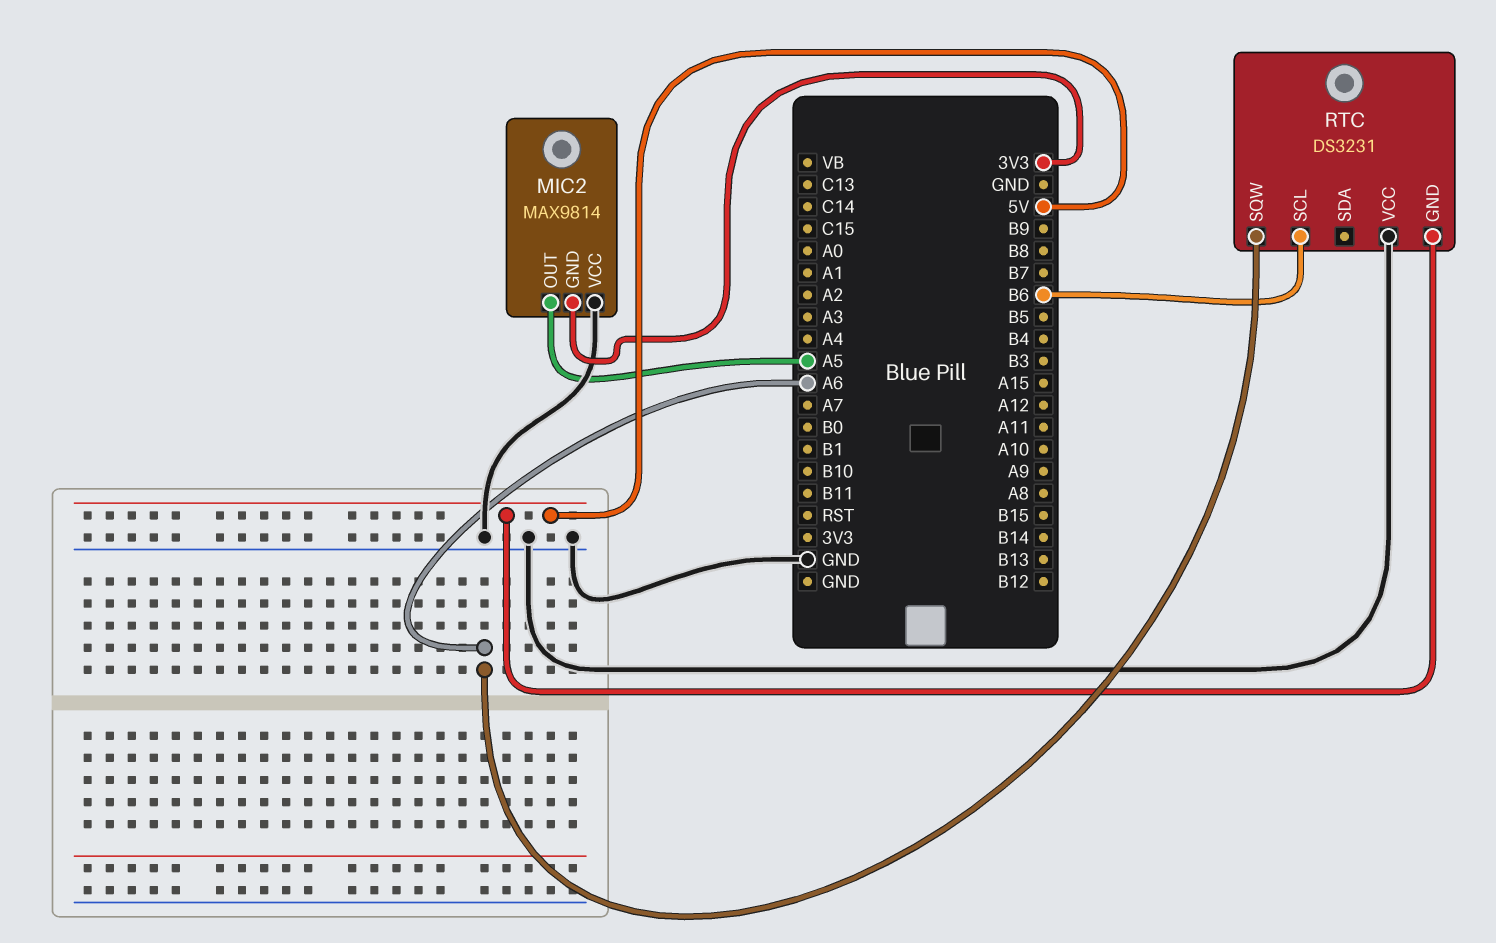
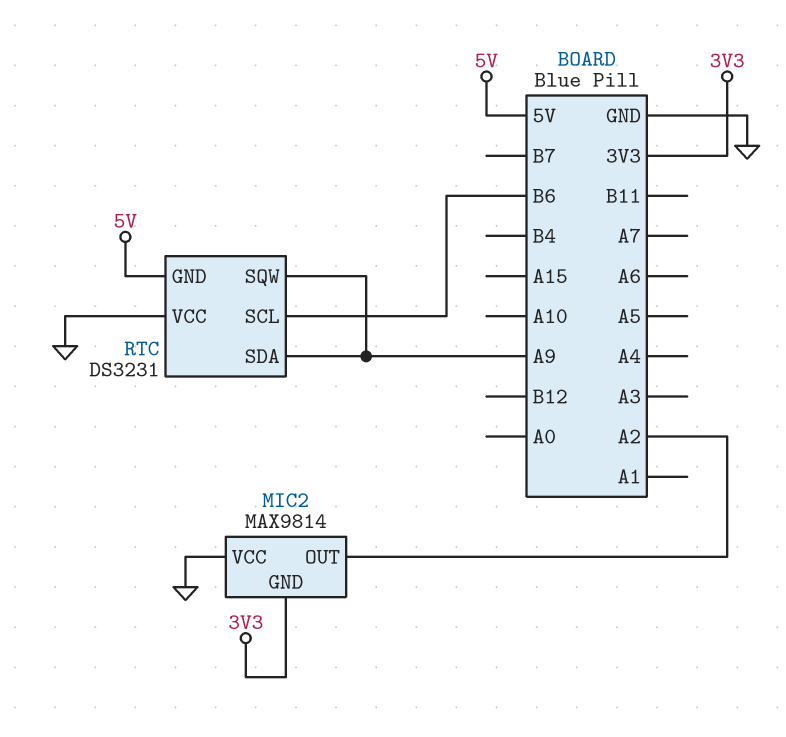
MIC2 pin OUT: A5 -> A2
RTC pin SDA: none -> A9
RTC pin SQW: A6 -> A9

